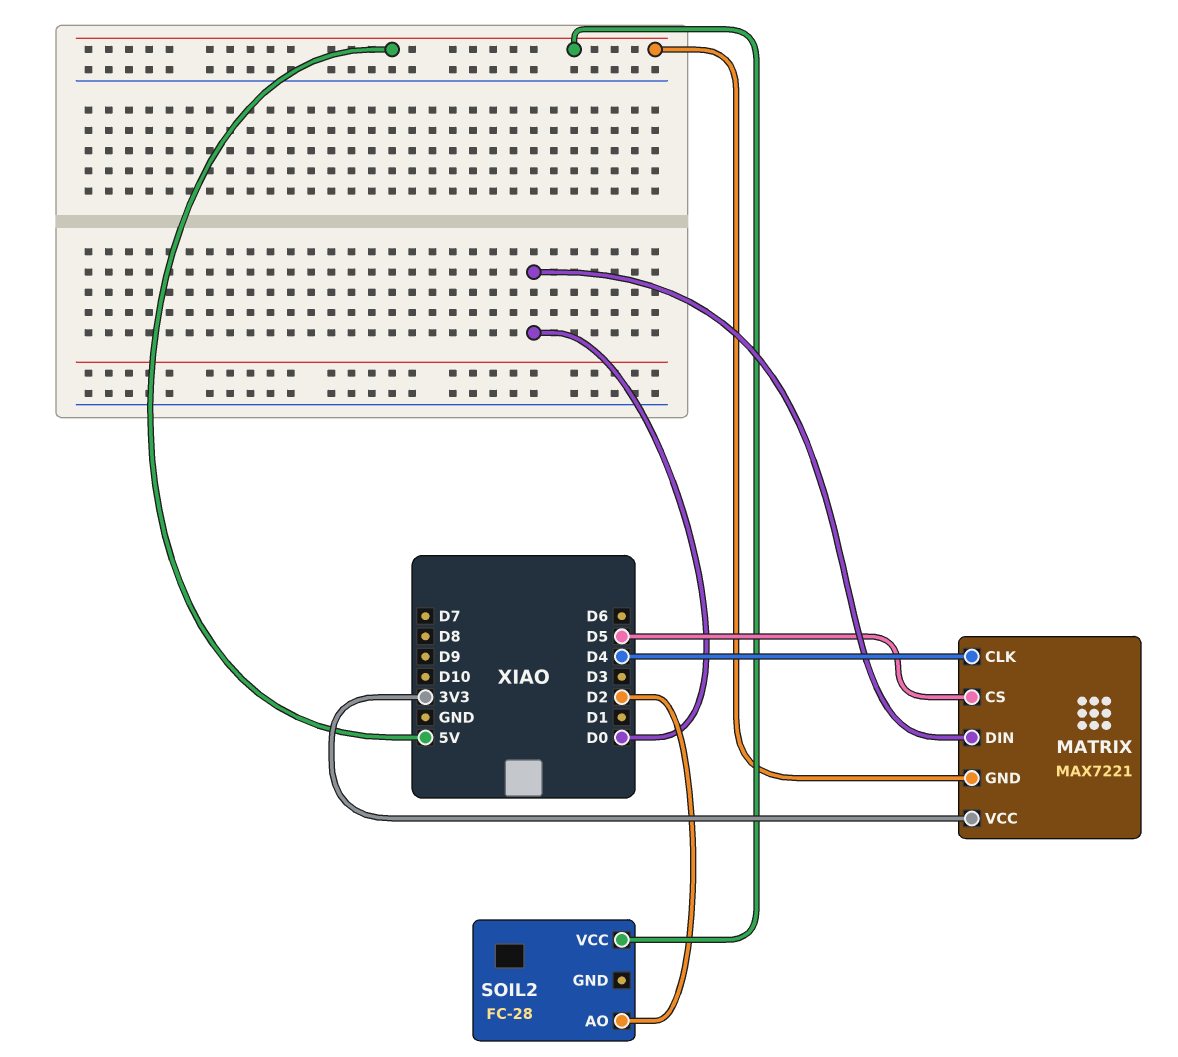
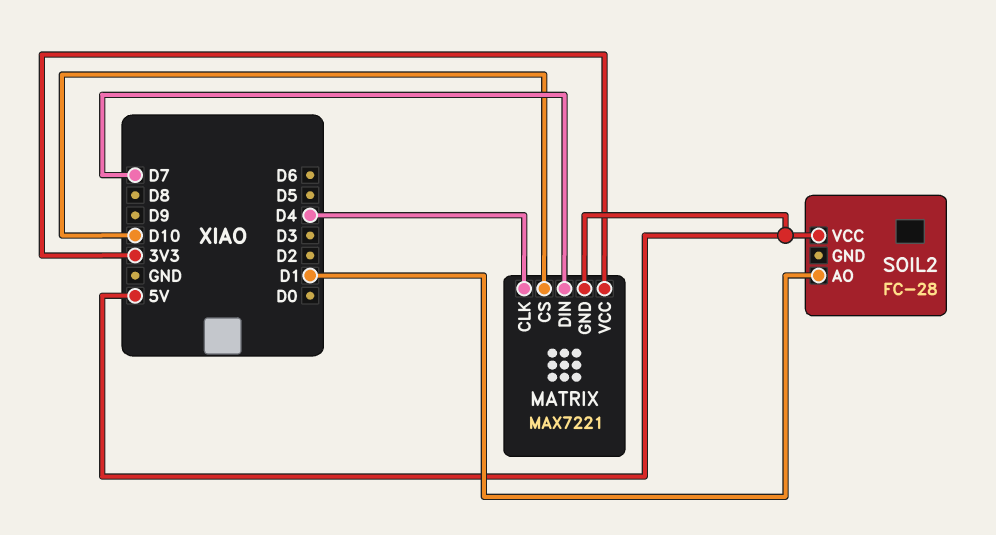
MATRIX pin CS: D5 -> D10
MATRIX pin DIN: D0 -> D7
SOIL2 pin AO: D2 -> D1

